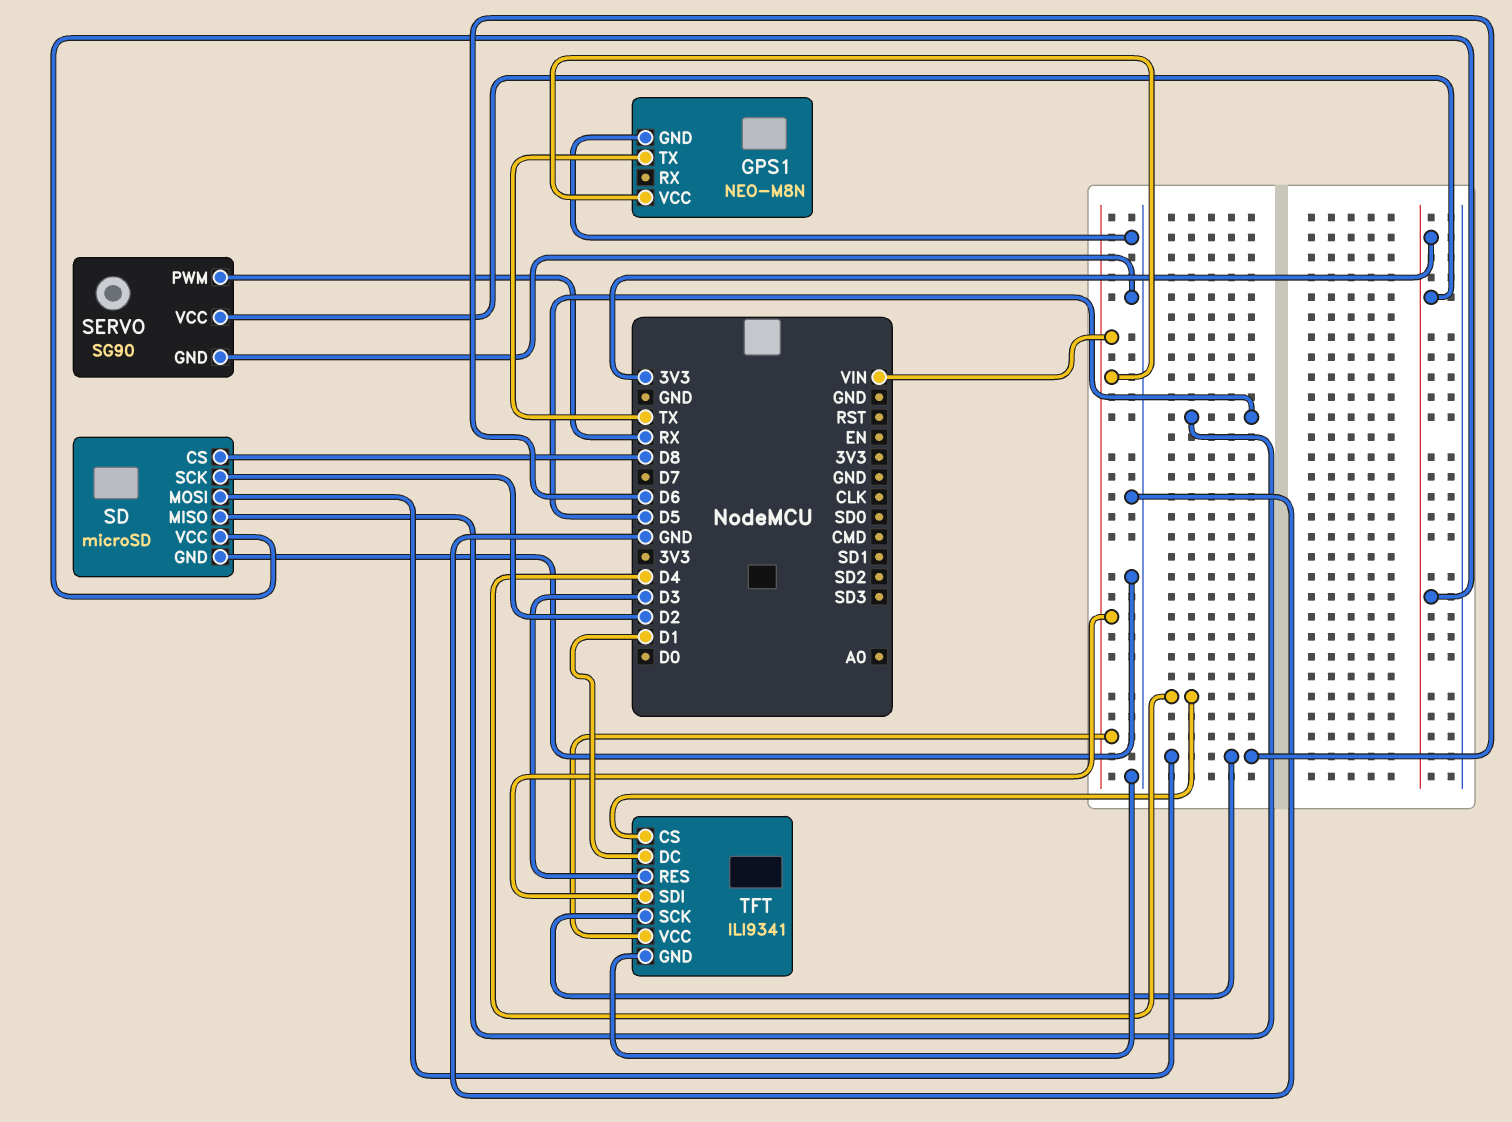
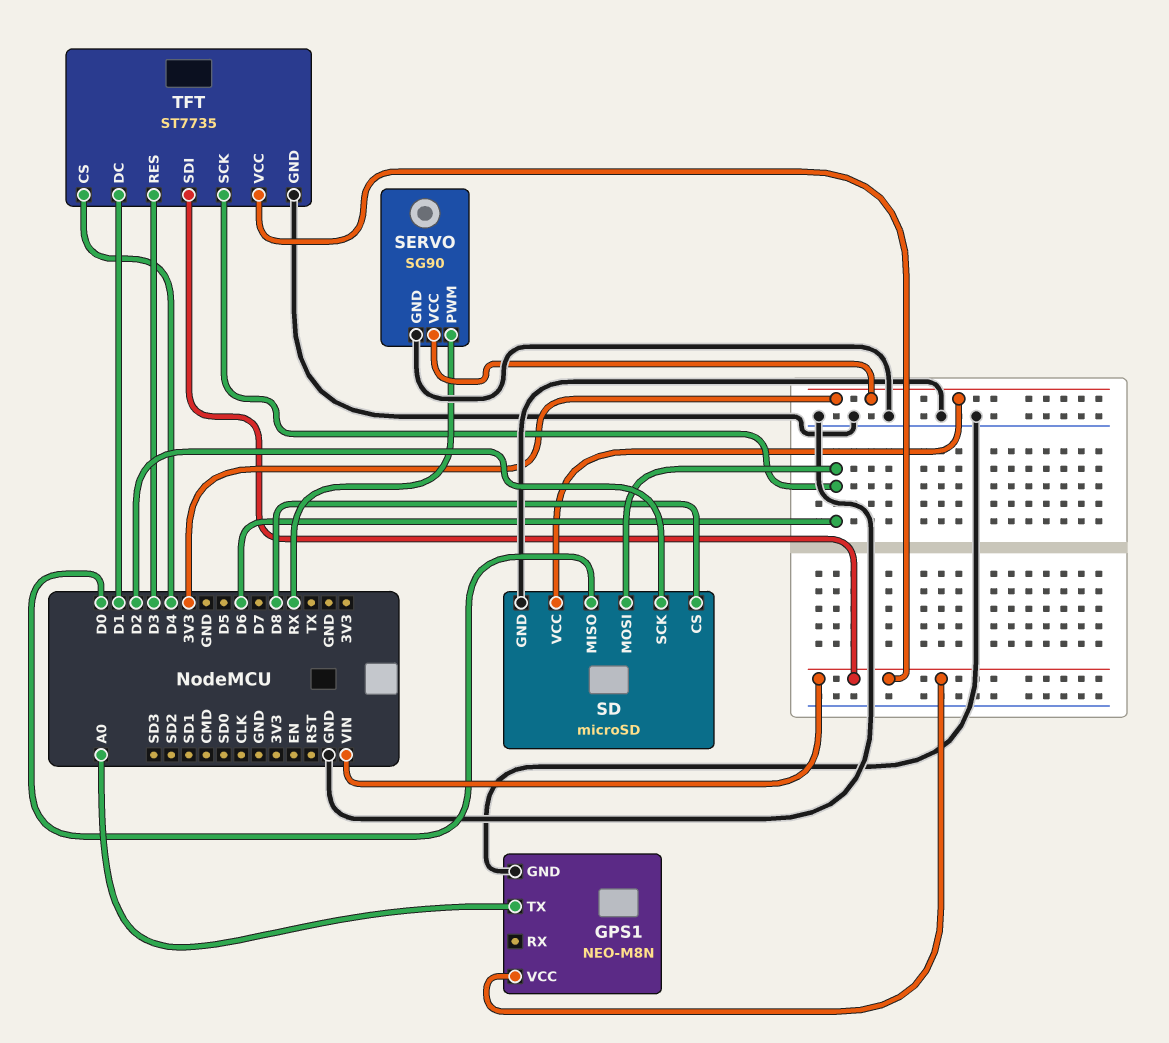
GPS1 pin TX: TX -> A0
SD pin MISO: D5 -> D0
TFT: ILI9341 -> ST7735

